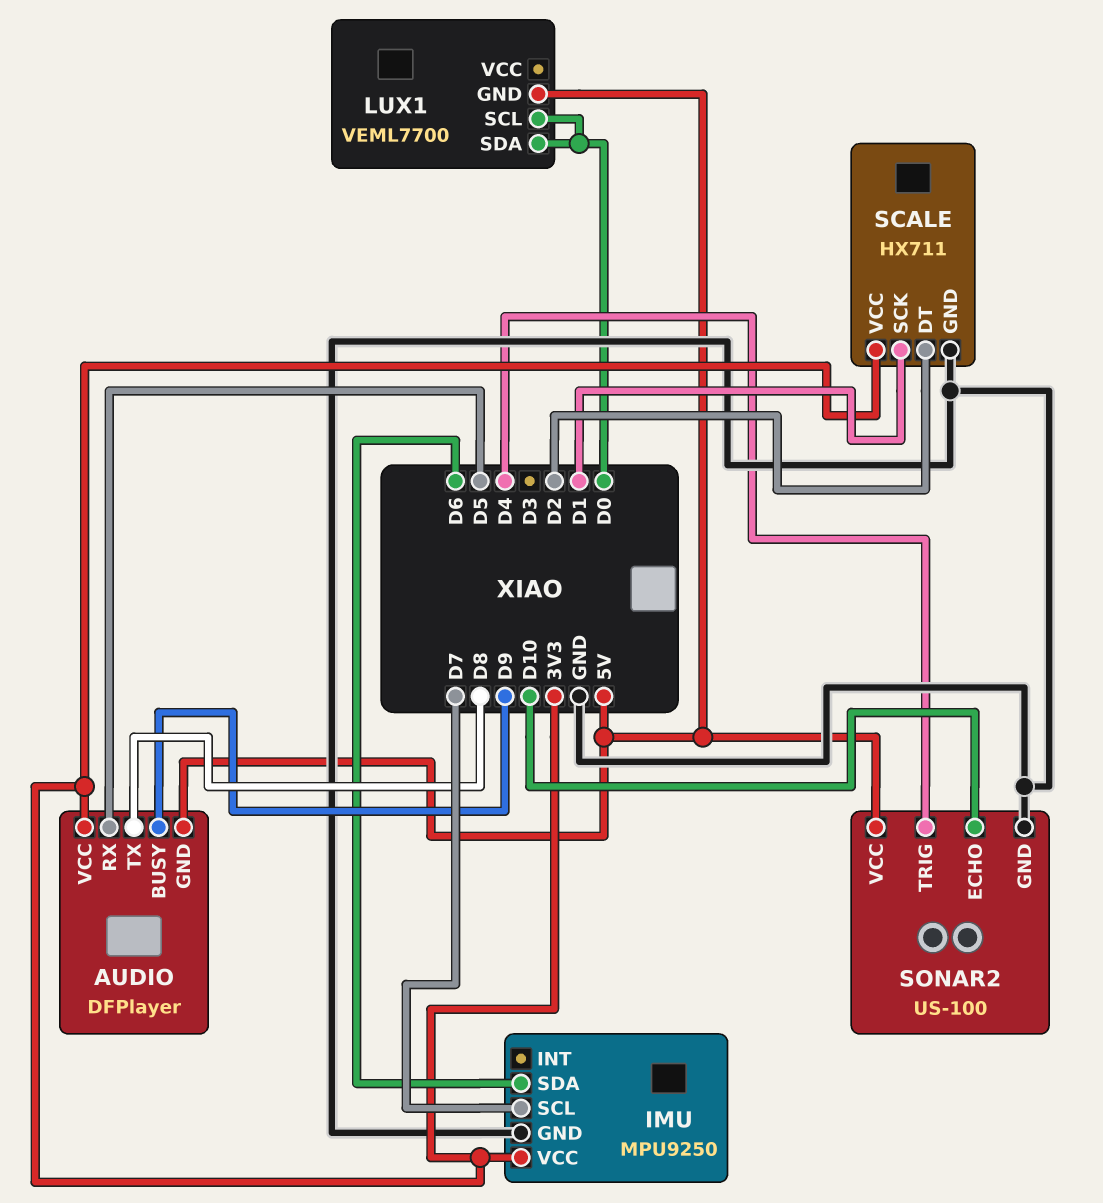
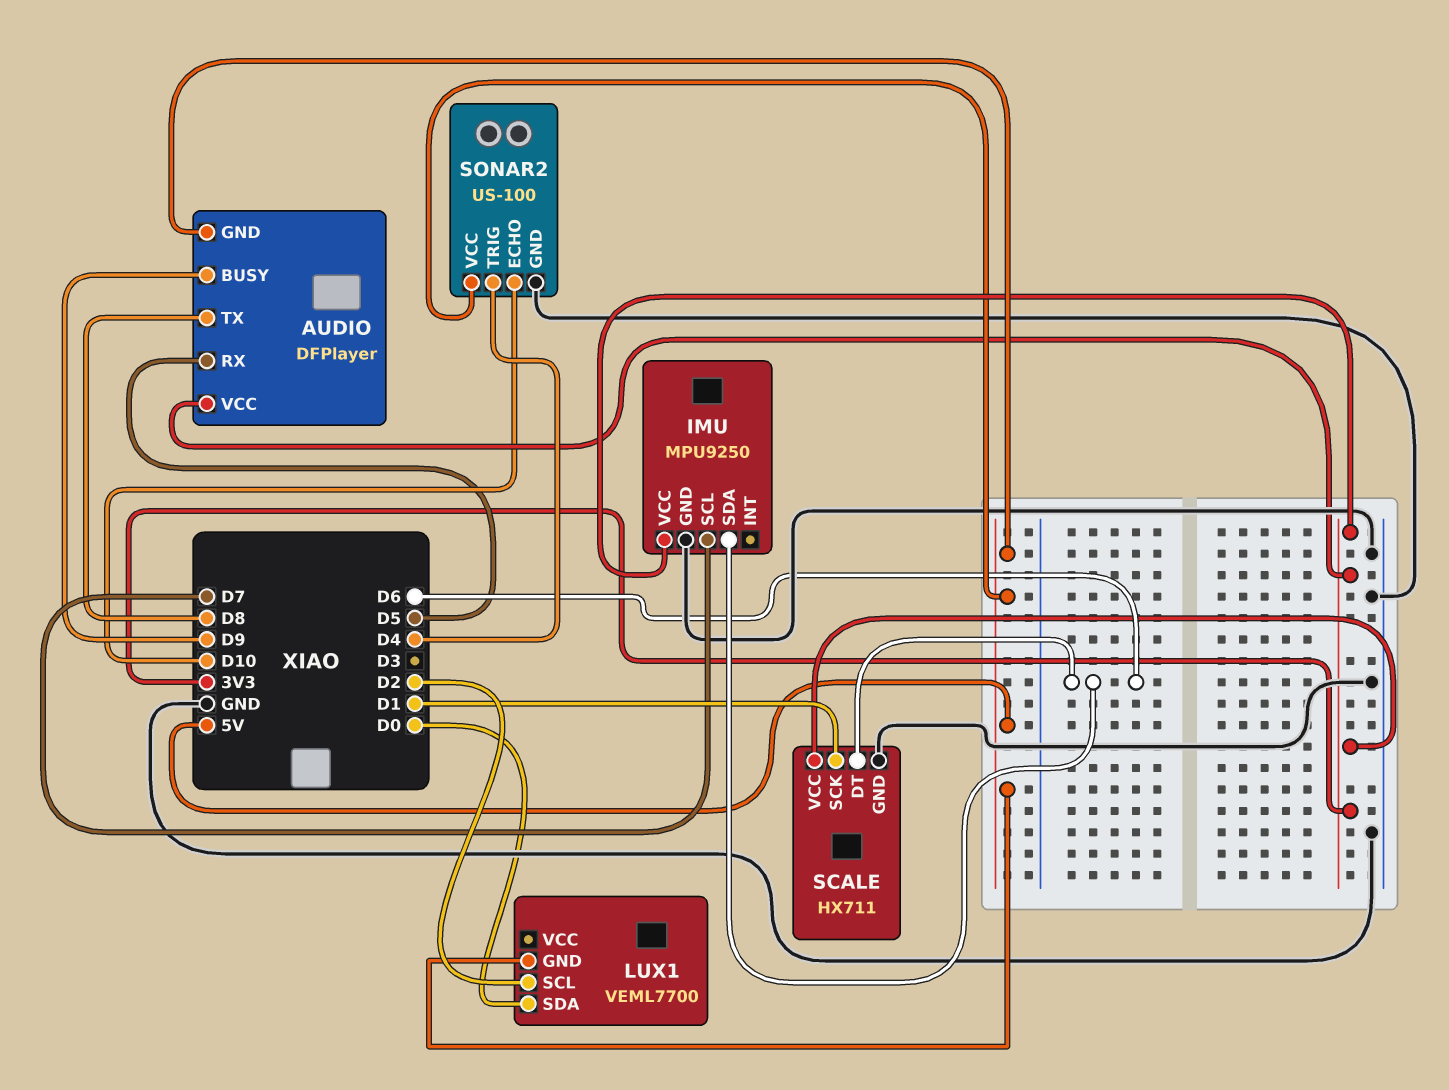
LUX1 pin SCL: D0 -> D2
SCALE pin DT: D2 -> D6

